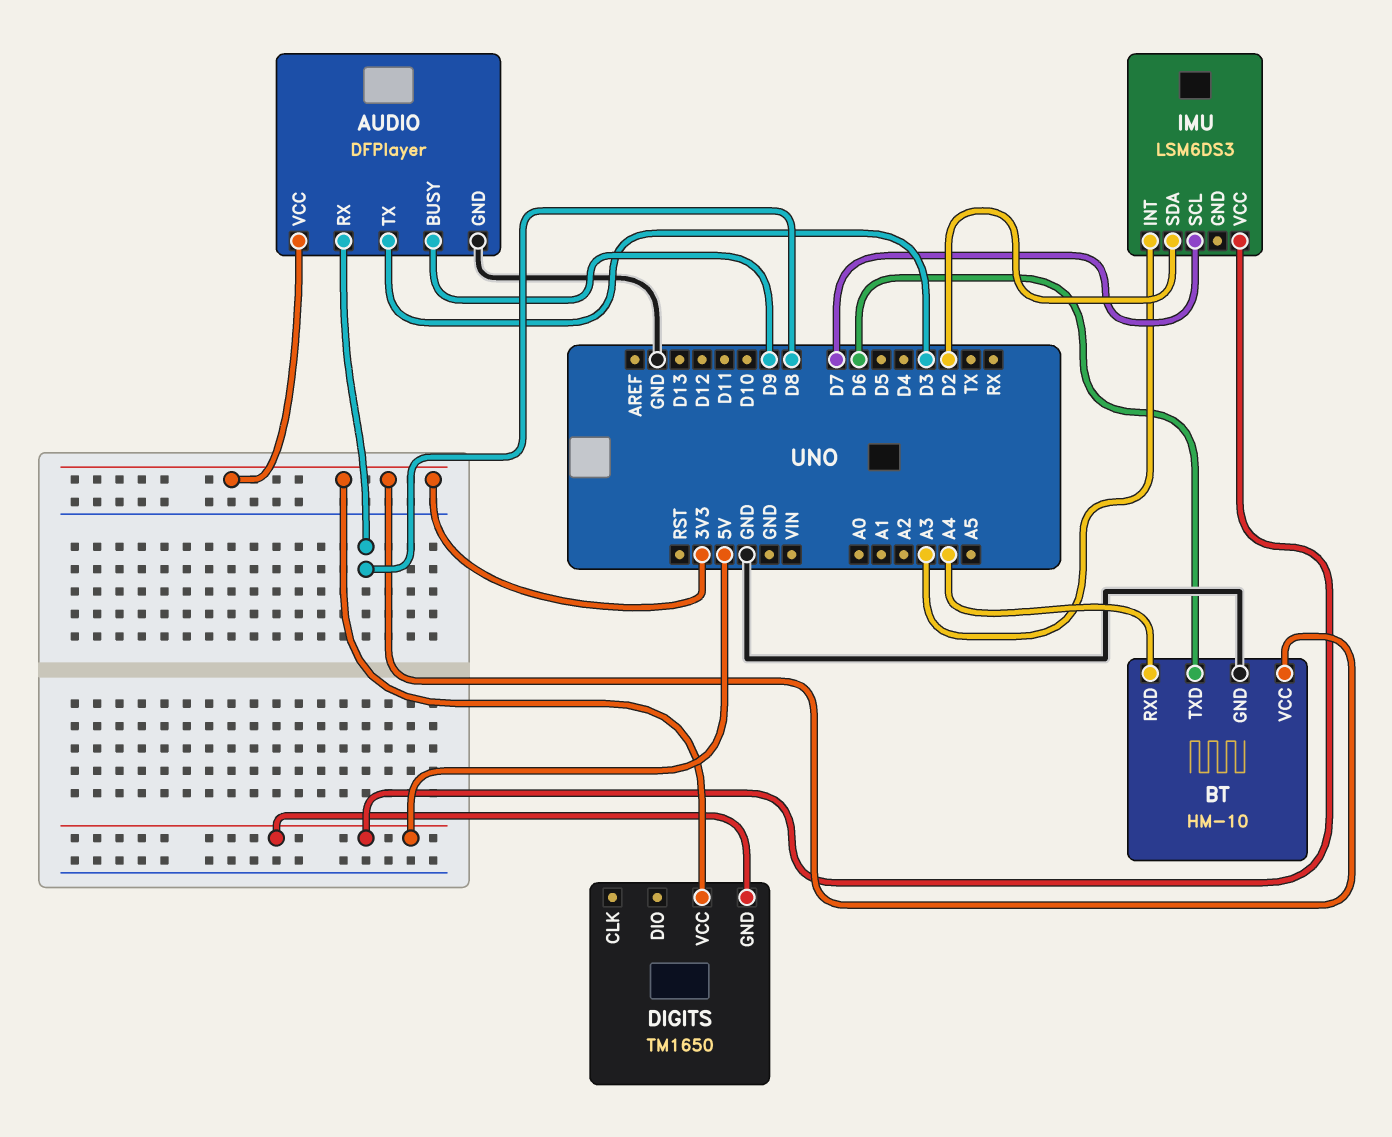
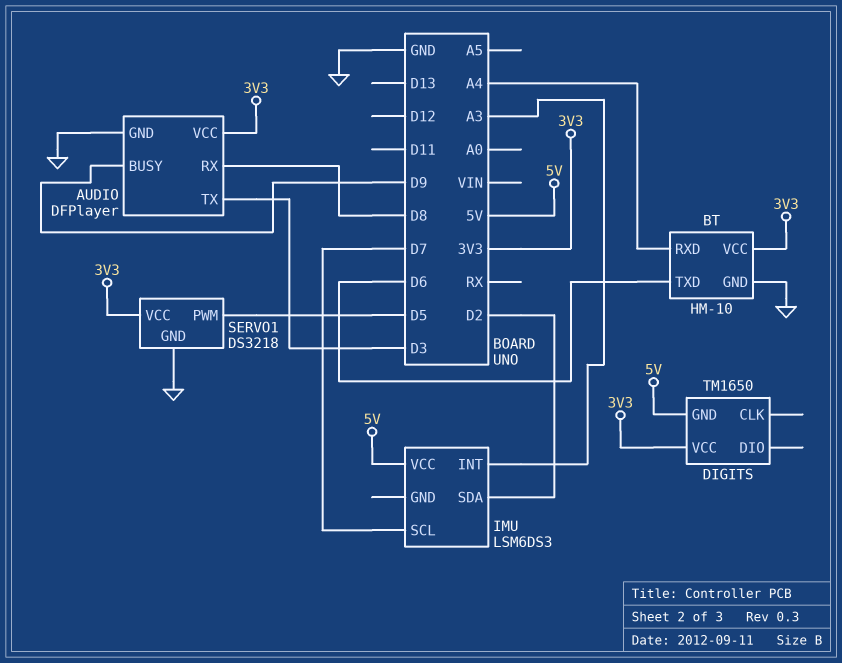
SERVO1: none -> DS3218
SERVO1 pin GND: none -> GND
SERVO1 pin PWM: none -> D5
SERVO1 pin VCC: none -> 3V3

